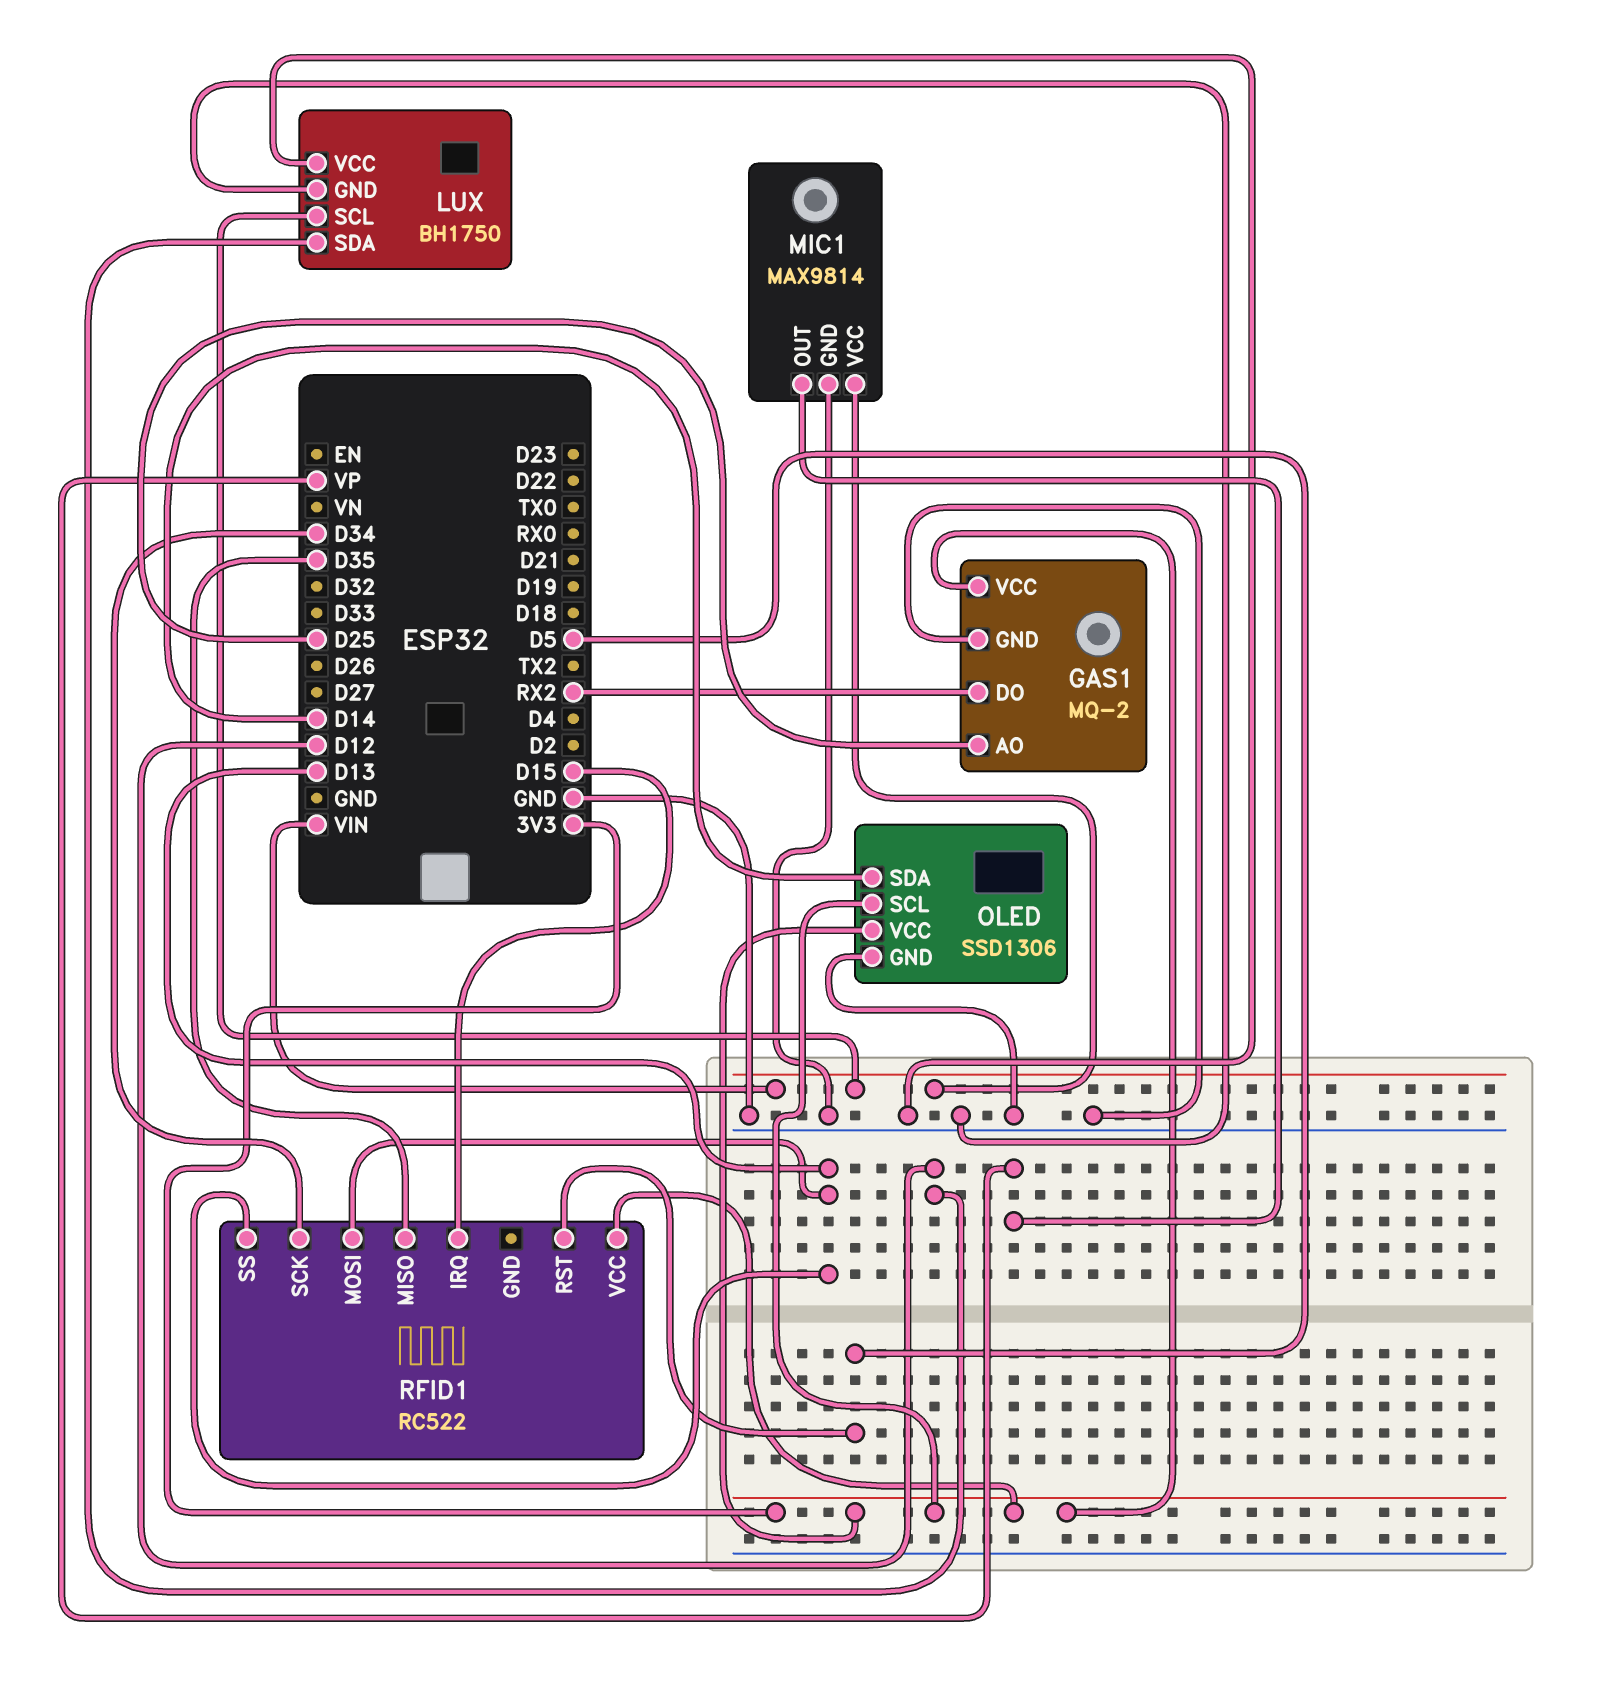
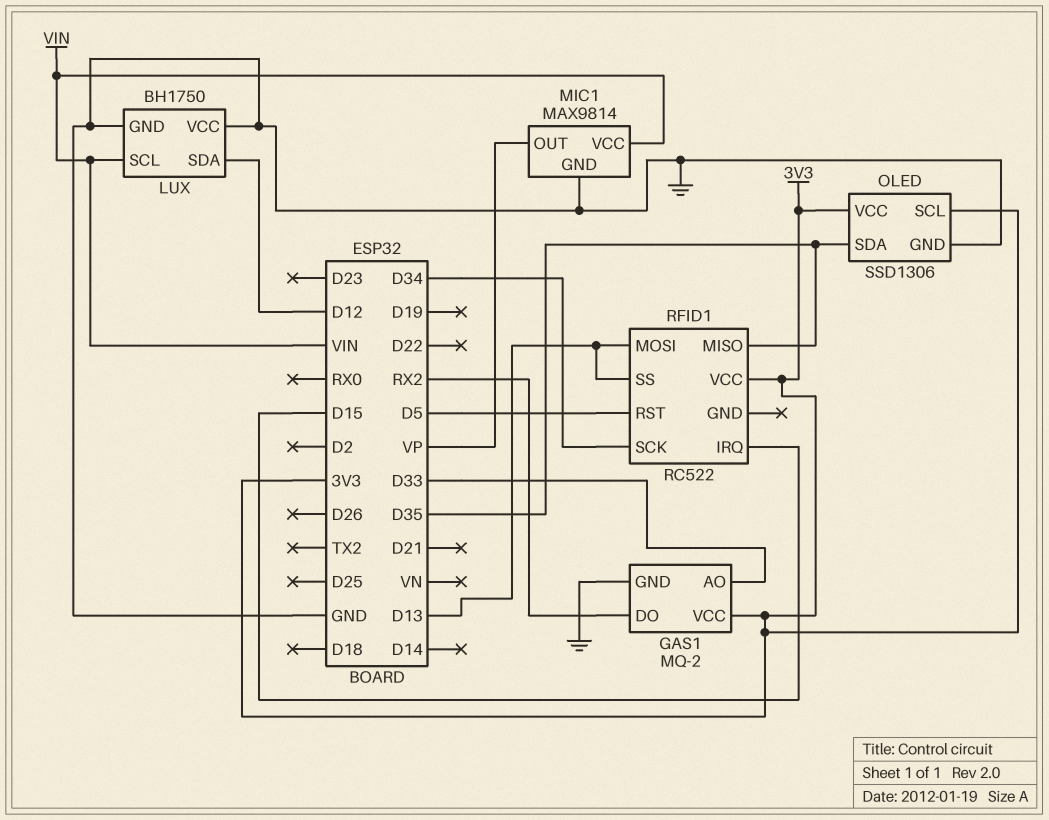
GAS1 pin AO: D25 -> D33
OLED pin SDA: D14 -> D35

